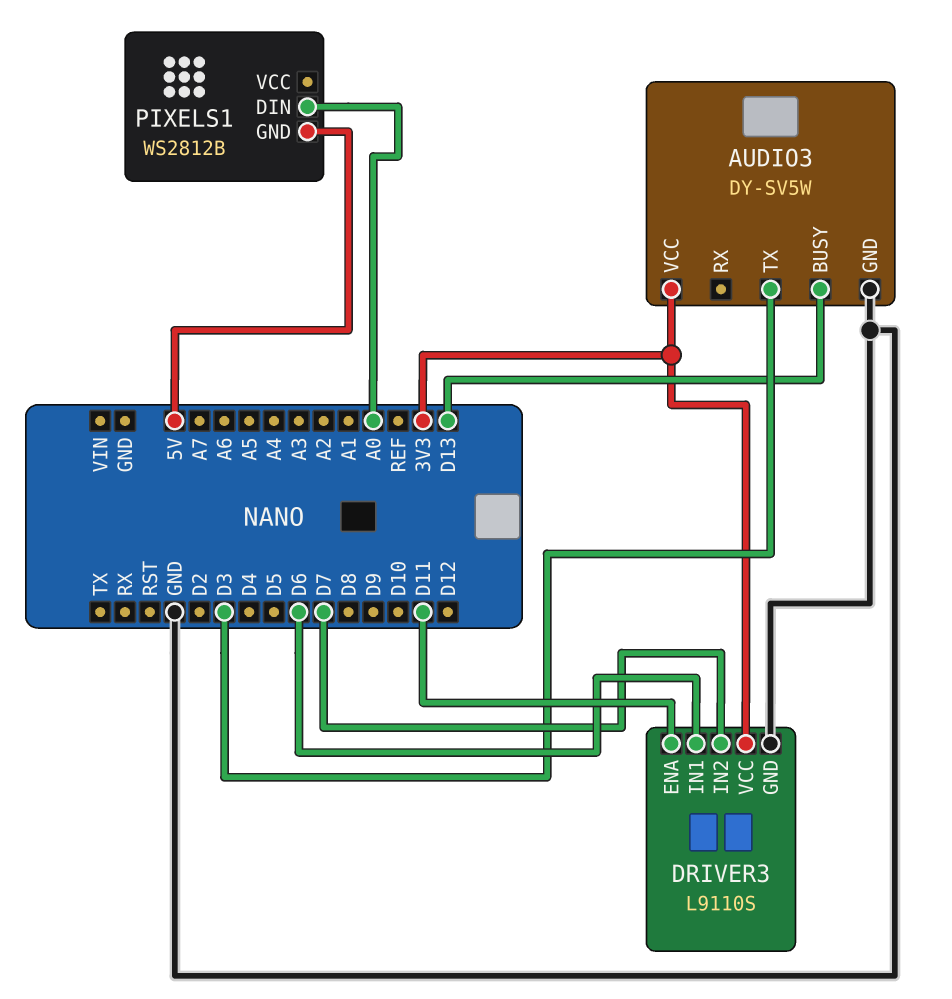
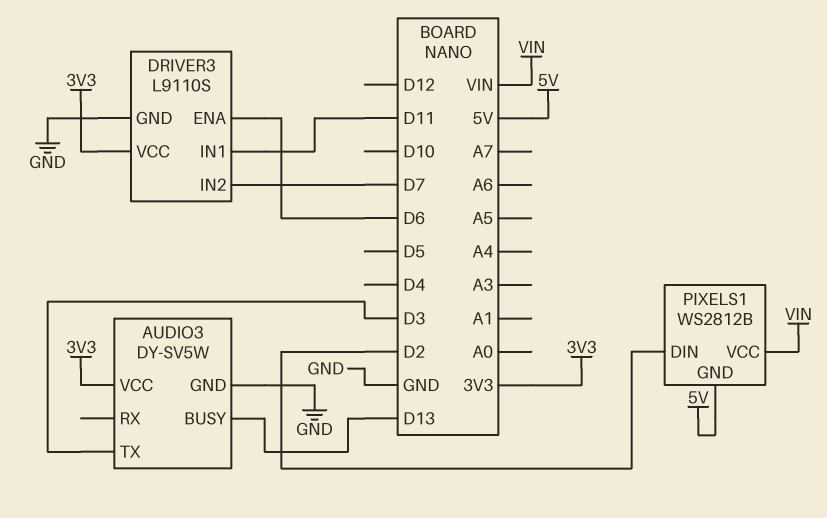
DRIVER3 pin ENA: D11 -> D6
DRIVER3 pin IN1: D6 -> D11
PIXELS1 pin DIN: A0 -> D2
PIXELS1 pin VCC: none -> VIN

